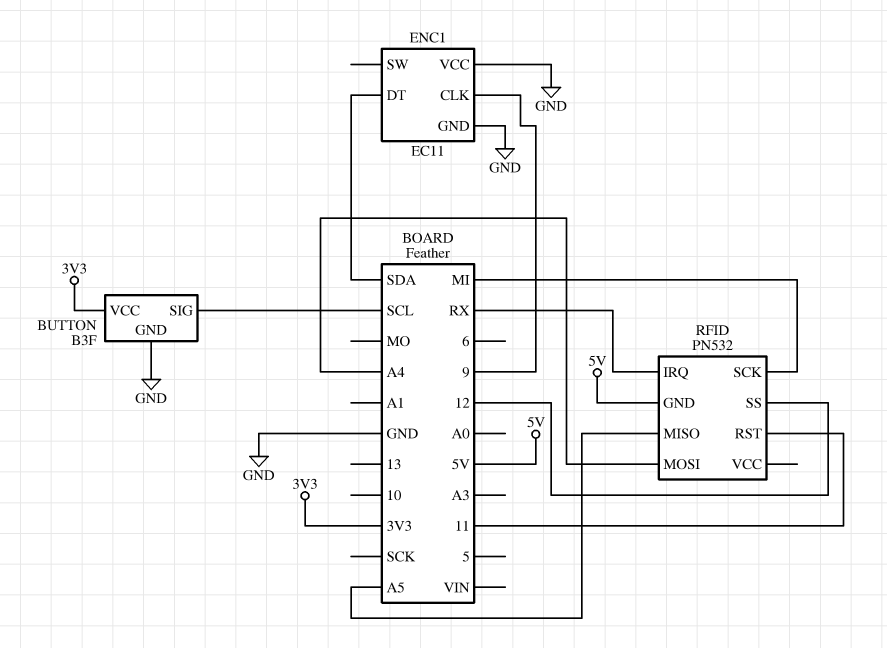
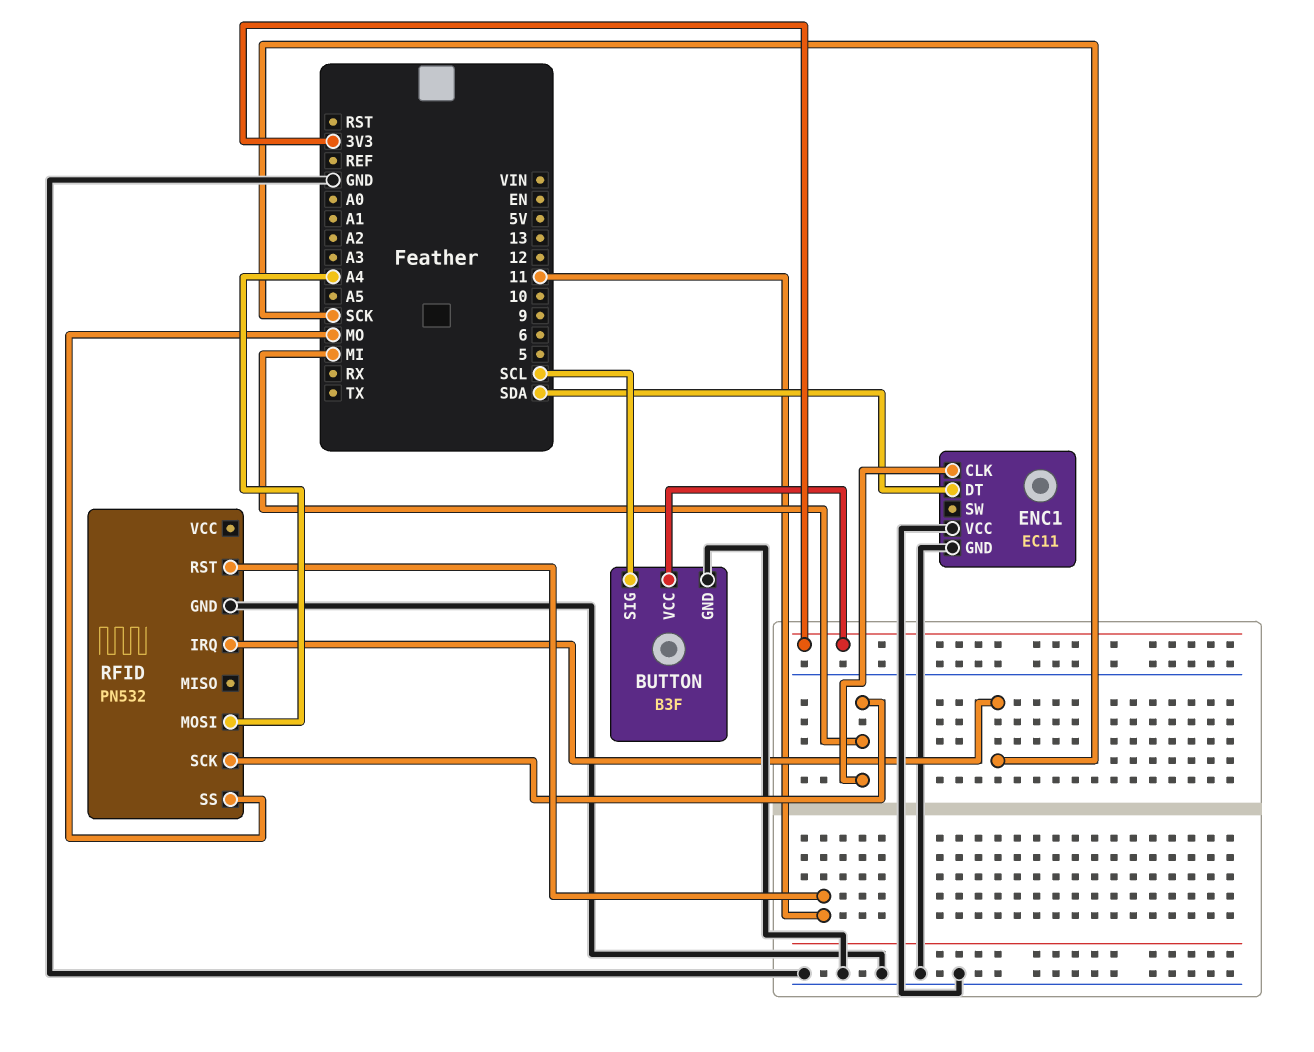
ENC1 pin CLK: 9 -> MI
RFID pin GND: 5V -> GND
RFID pin IRQ: RX -> SCK
RFID pin MISO: A5 -> none
RFID pin SS: 12 -> MO

